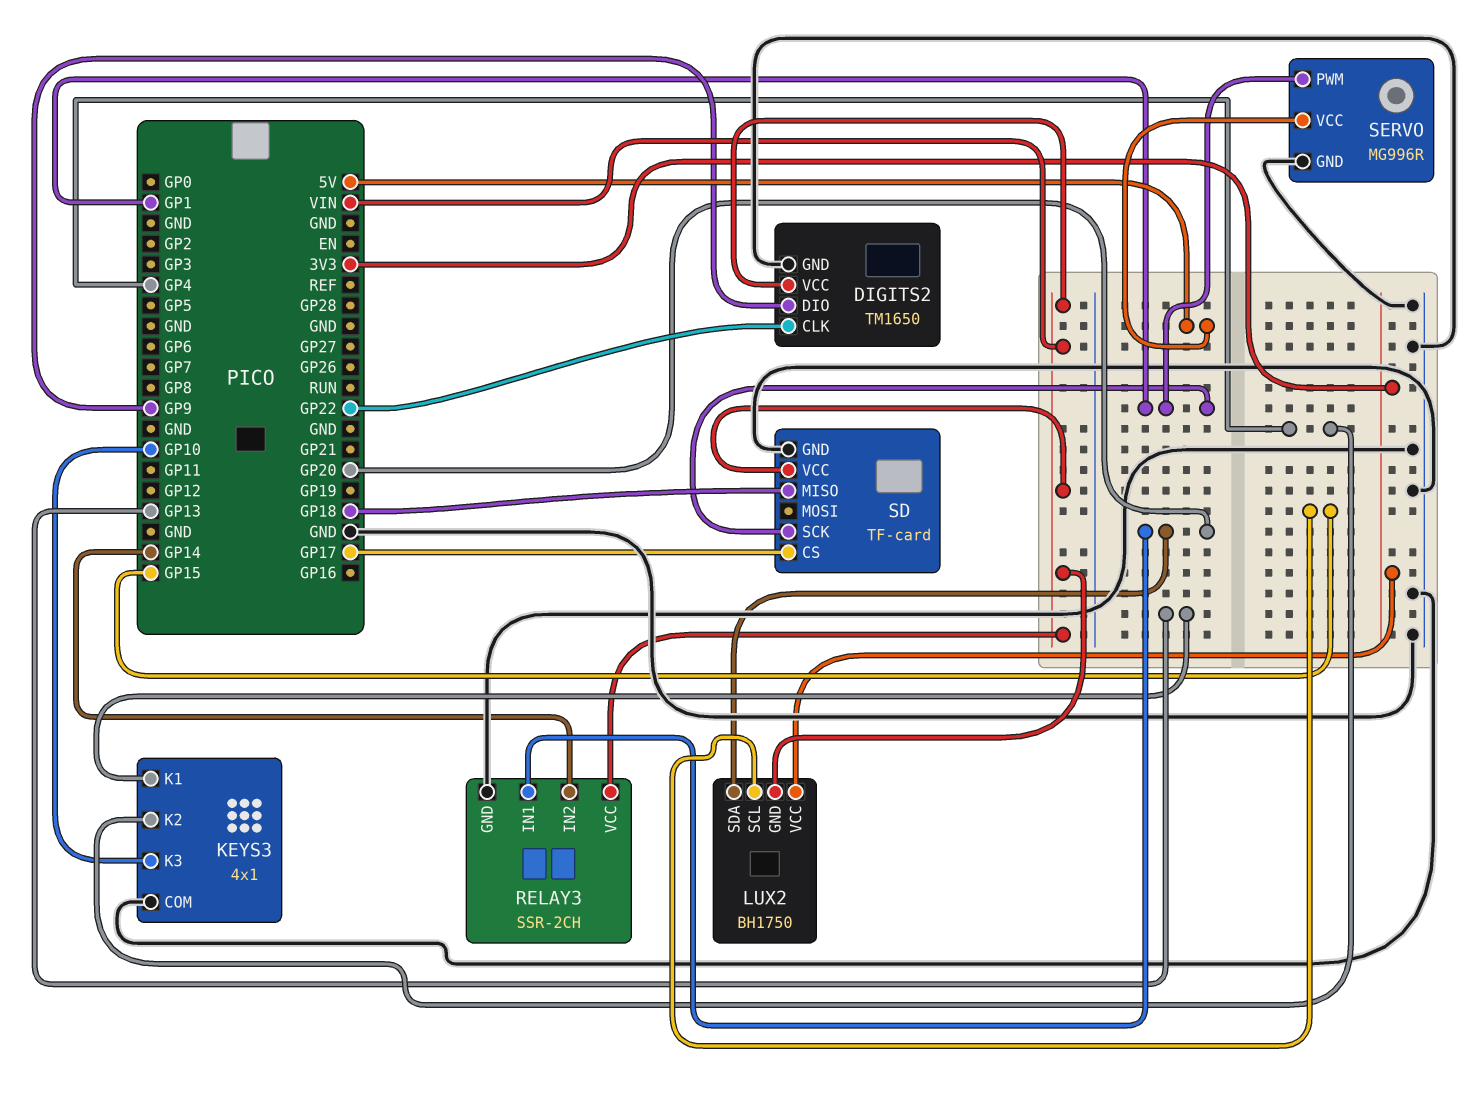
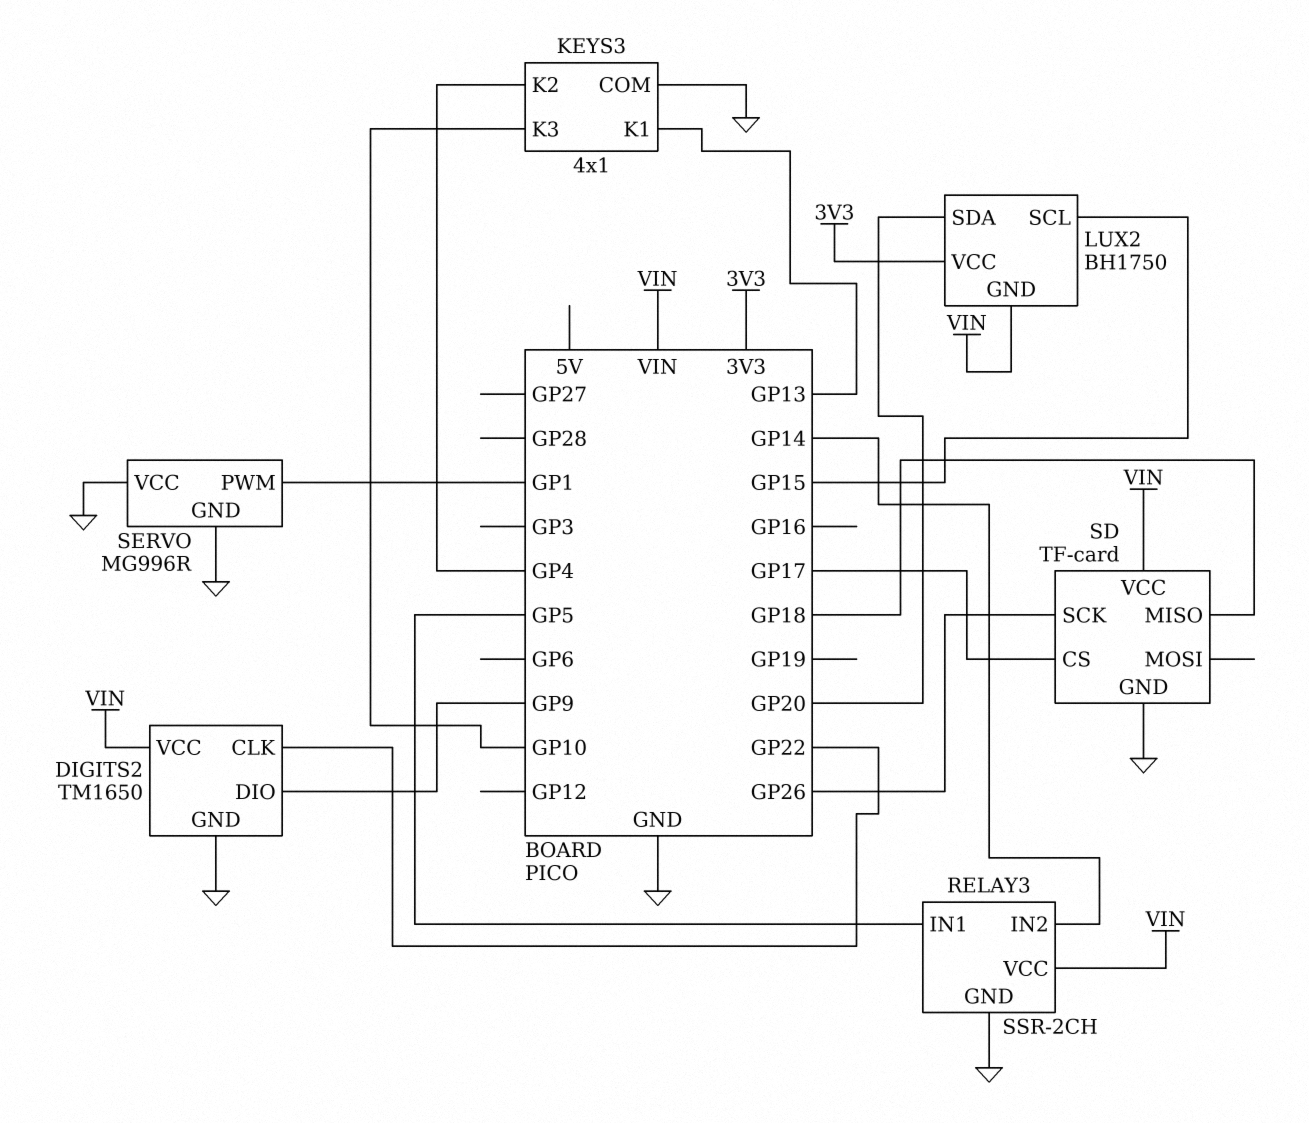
RELAY3 pin IN1: GP20 -> GP5
SD pin SCK: GP1 -> GP26
SERVO pin VCC: 5V -> GND

